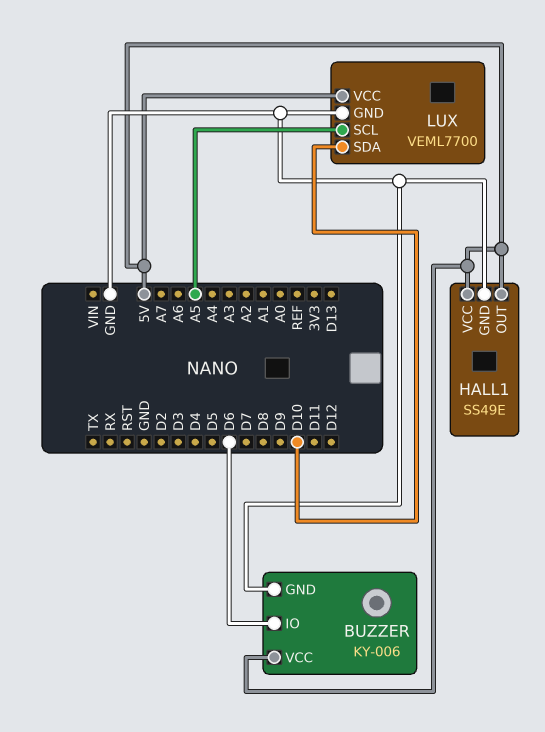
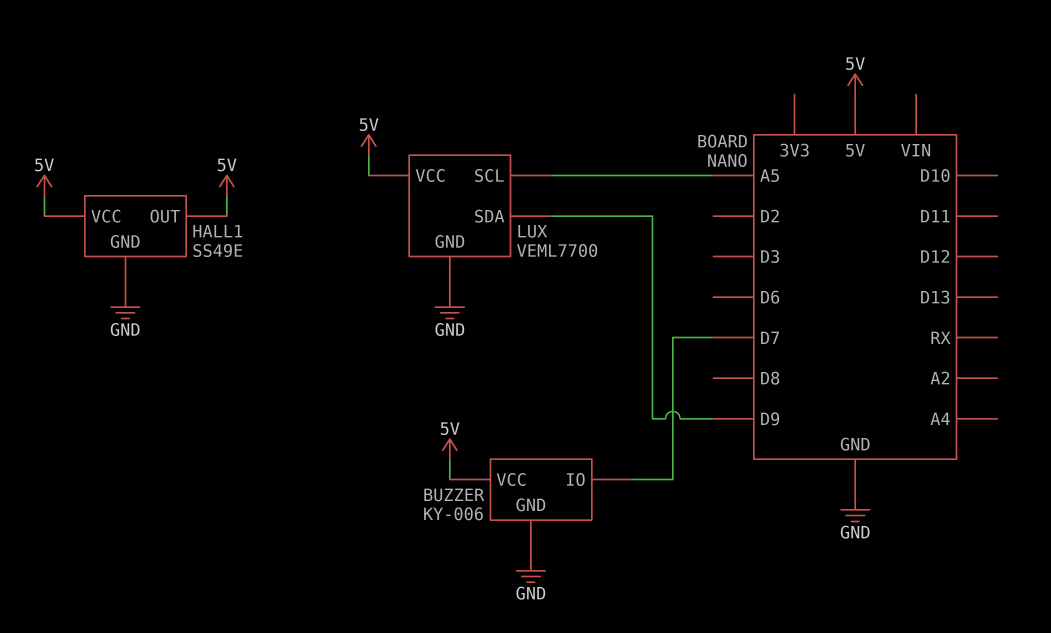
BUZZER pin IO: D6 -> D7
LUX pin SDA: D10 -> D9

